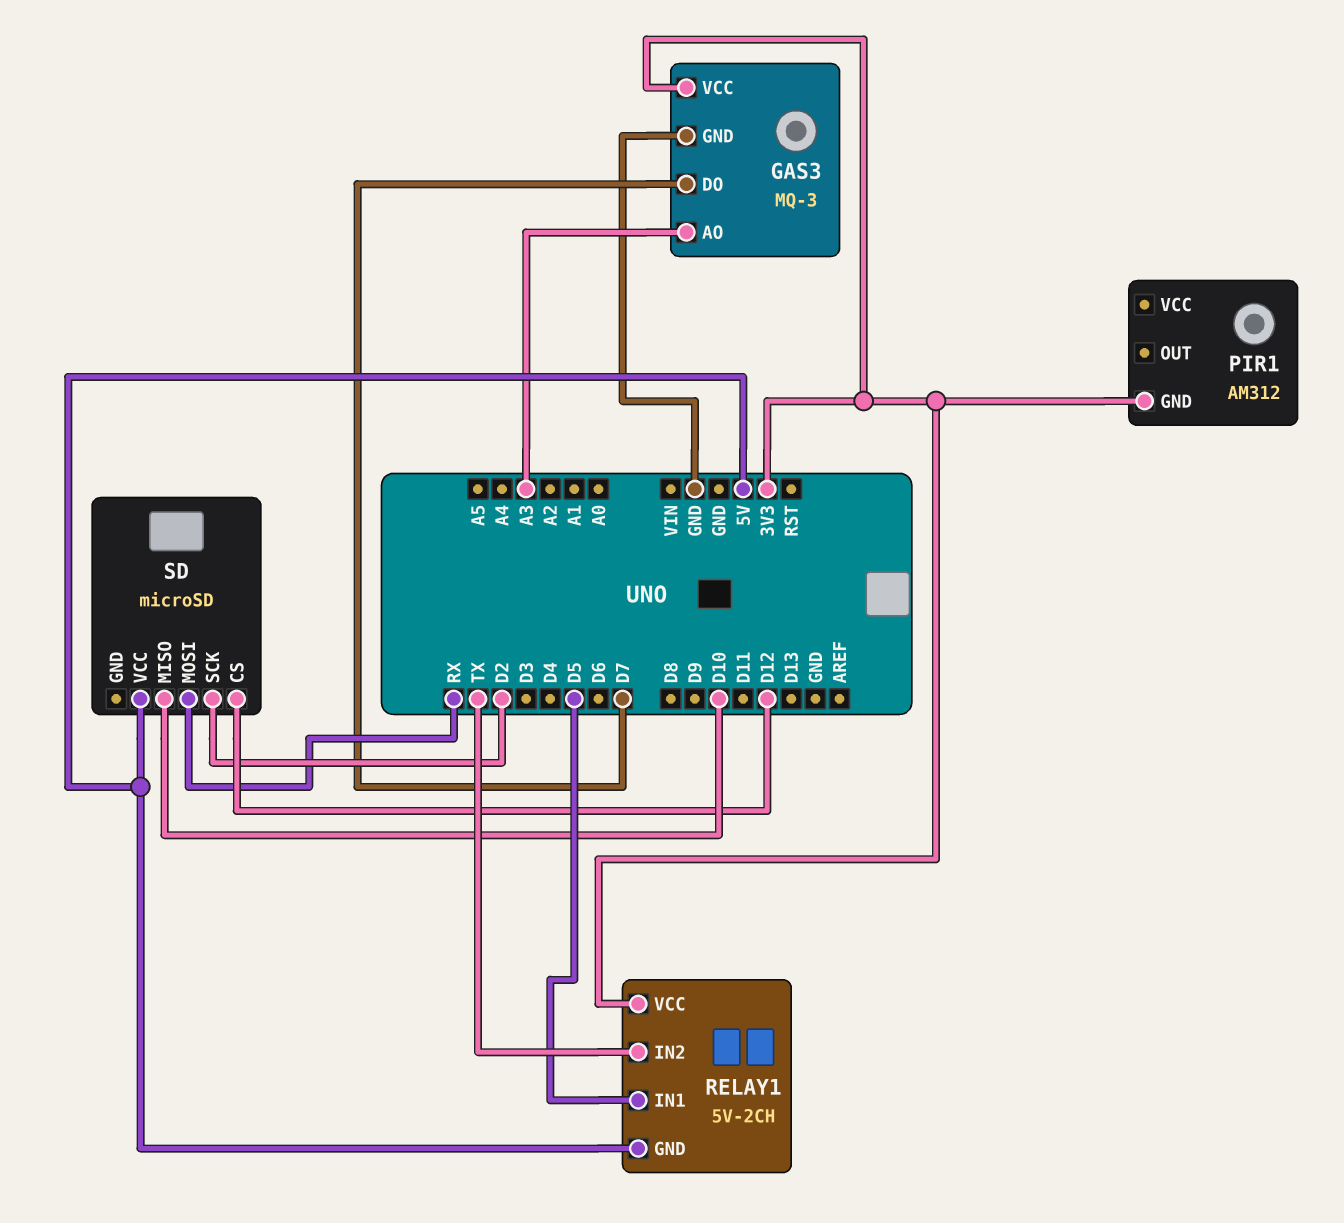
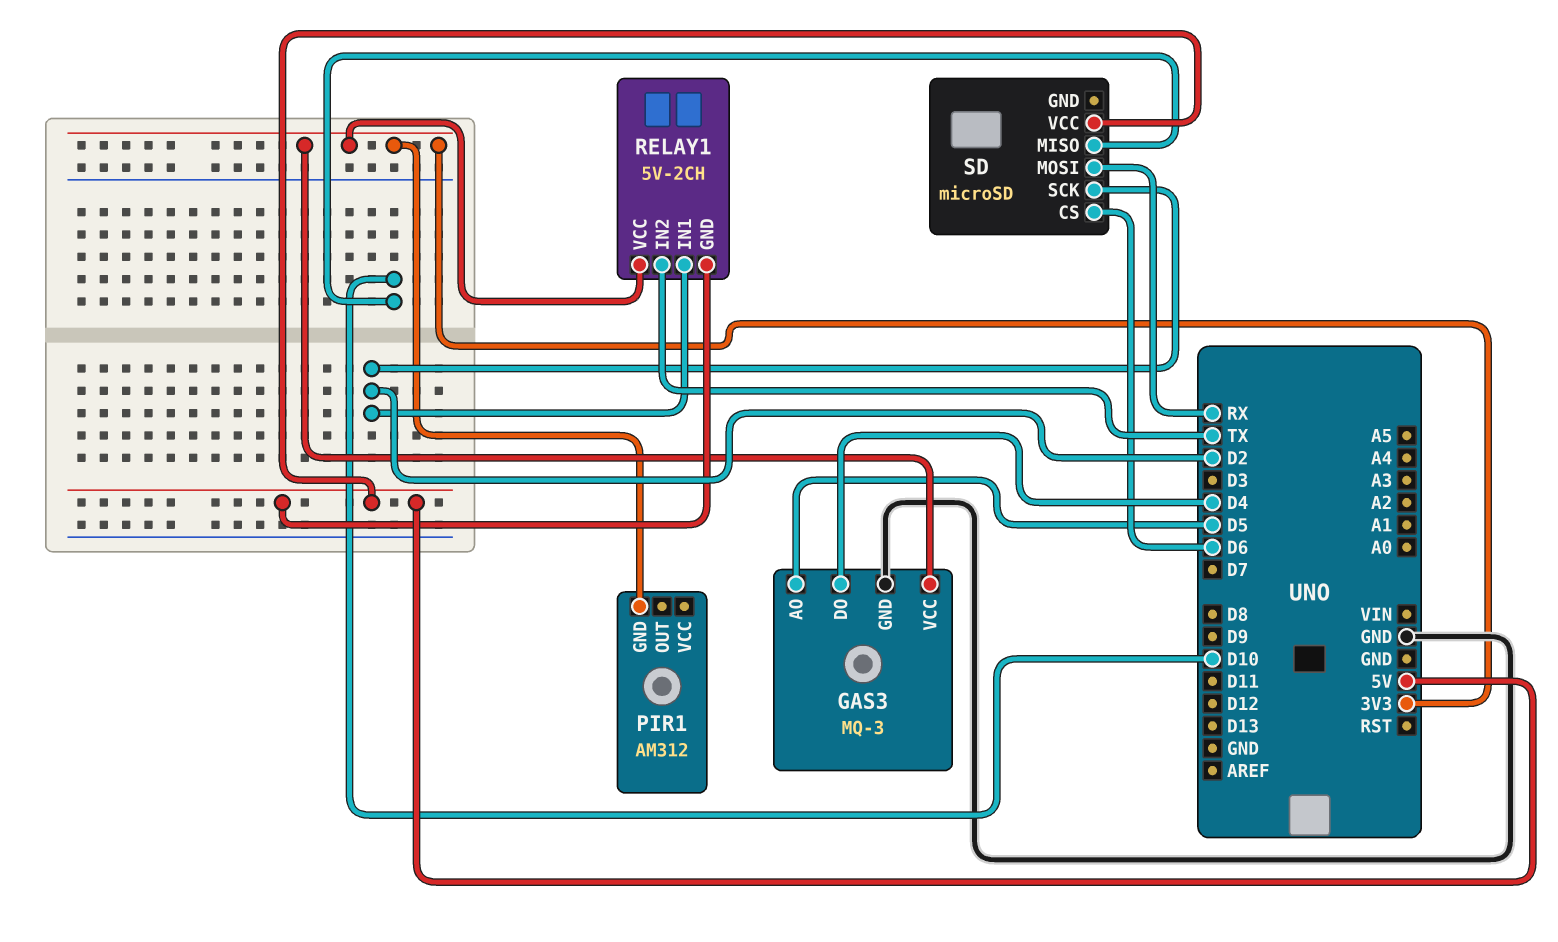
GAS3 pin AO: A3 -> D5
GAS3 pin DO: D7 -> D4
RELAY1 pin IN1: D5 -> D2
SD pin CS: D12 -> D6

